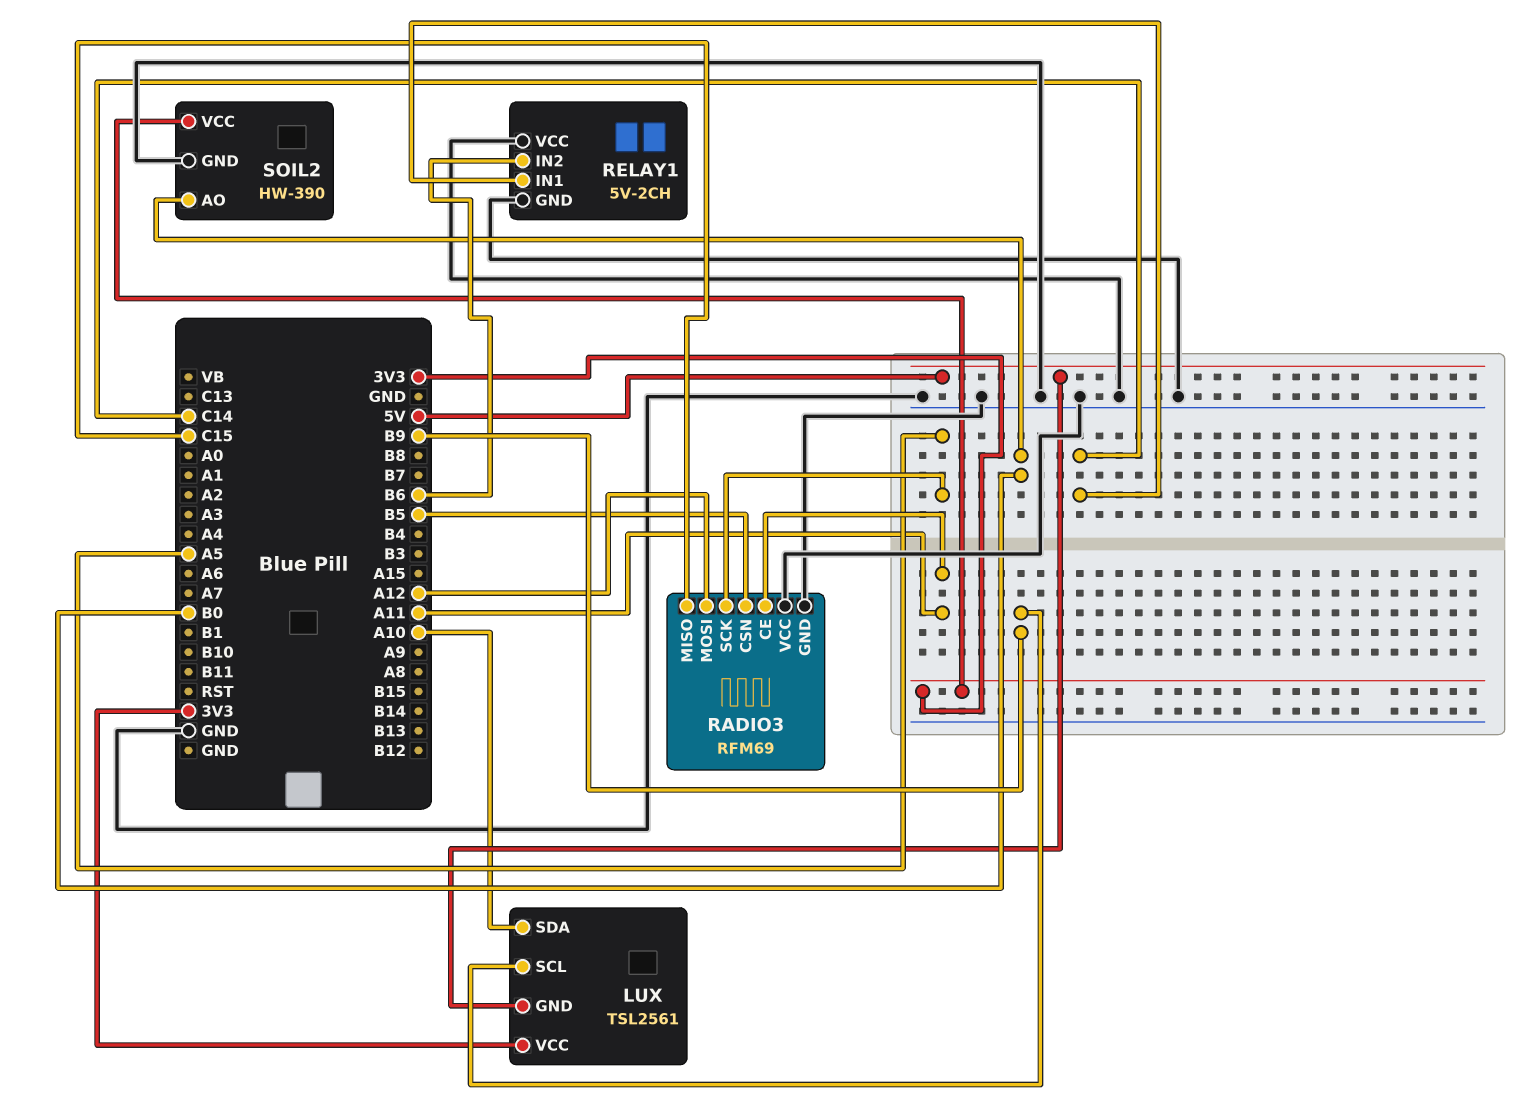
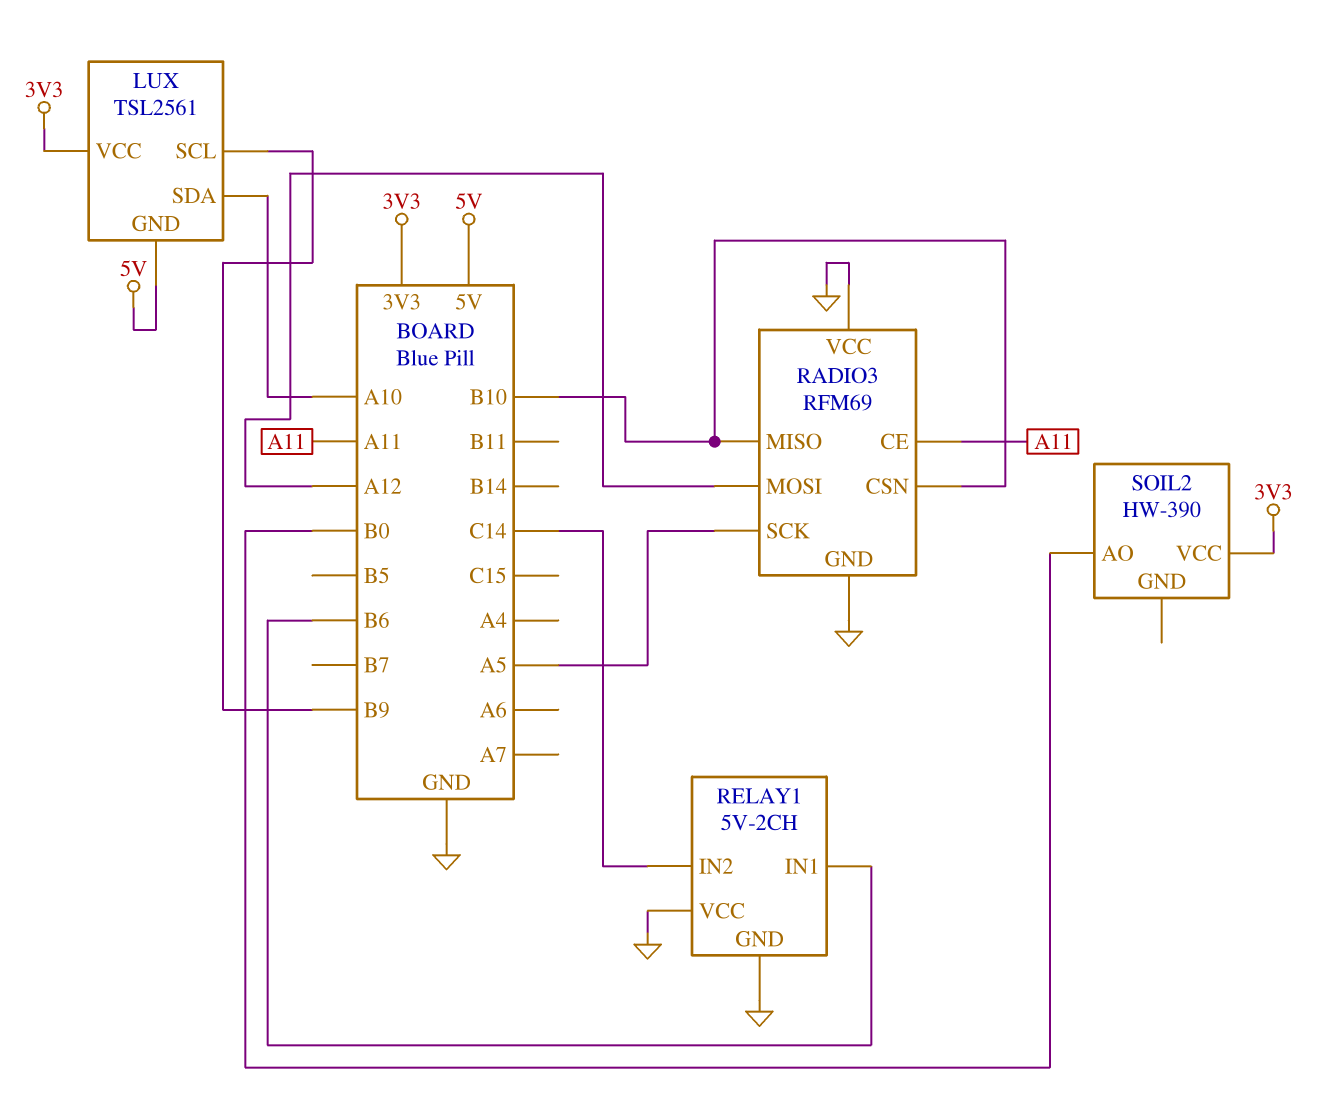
RADIO3 pin CSN: B5 -> B10
RADIO3 pin MISO: C15 -> B10
RELAY1 pin IN1: C14 -> B6
RELAY1 pin IN2: B6 -> C14
SOIL2 pin GND: GND -> none

